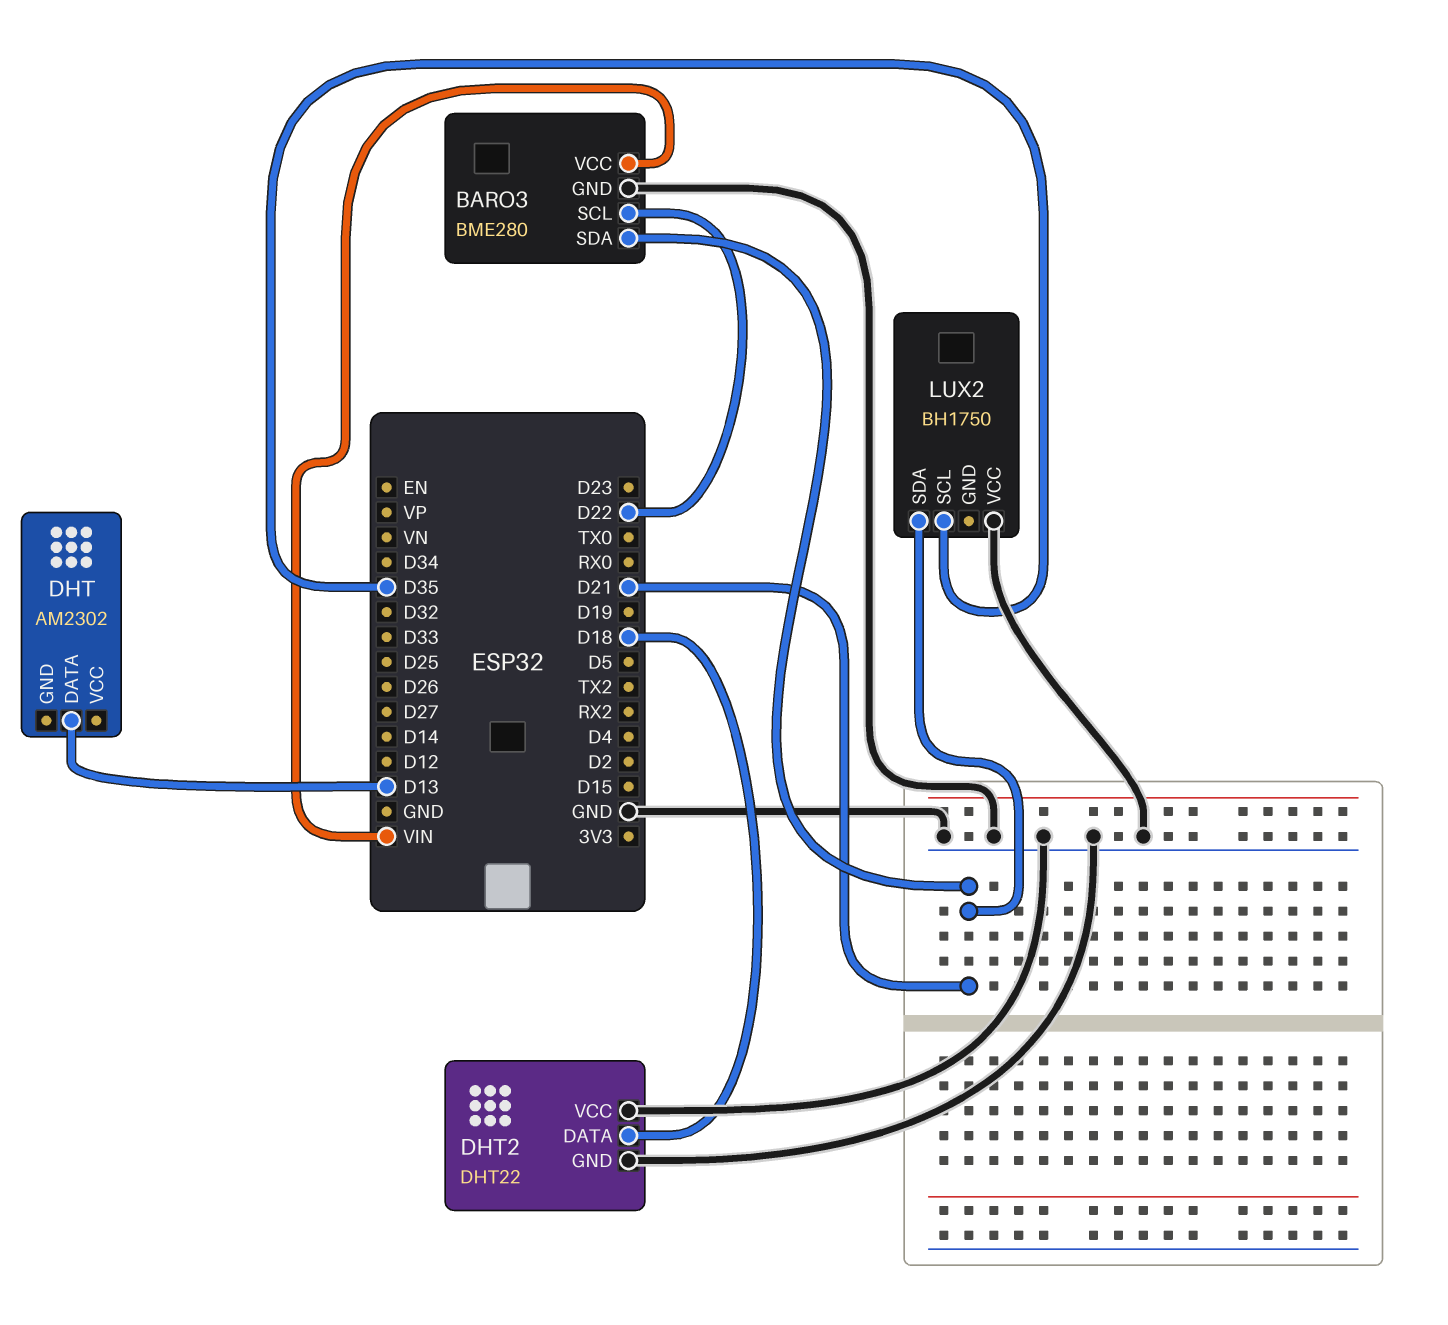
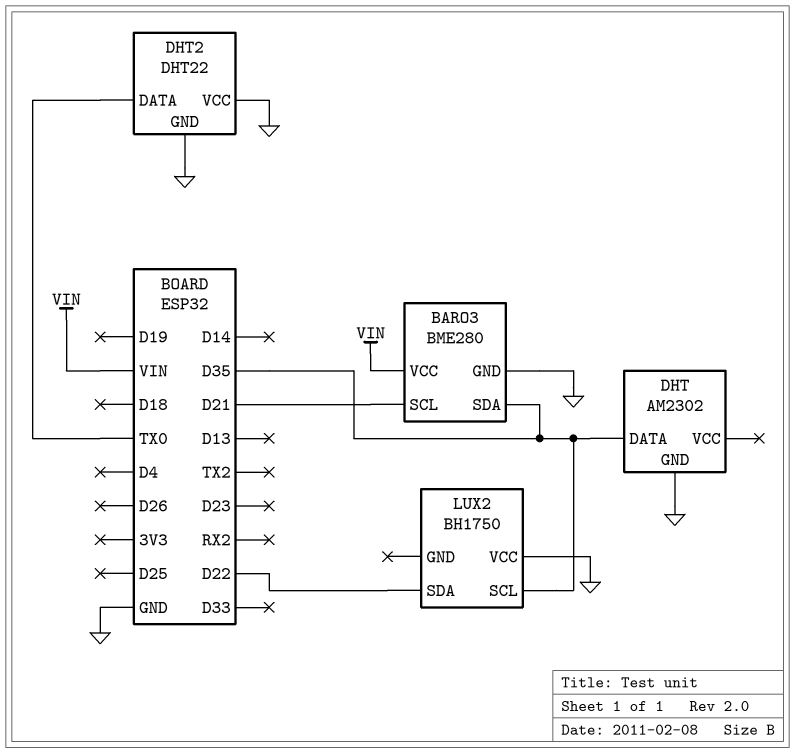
BARO3 pin SCL: D22 -> D21
BARO3 pin SDA: D21 -> D35
DHT pin DATA: D13 -> D35
DHT pin GND: none -> GND
DHT2 pin DATA: D18 -> TX0
LUX2 pin SDA: D21 -> D22

